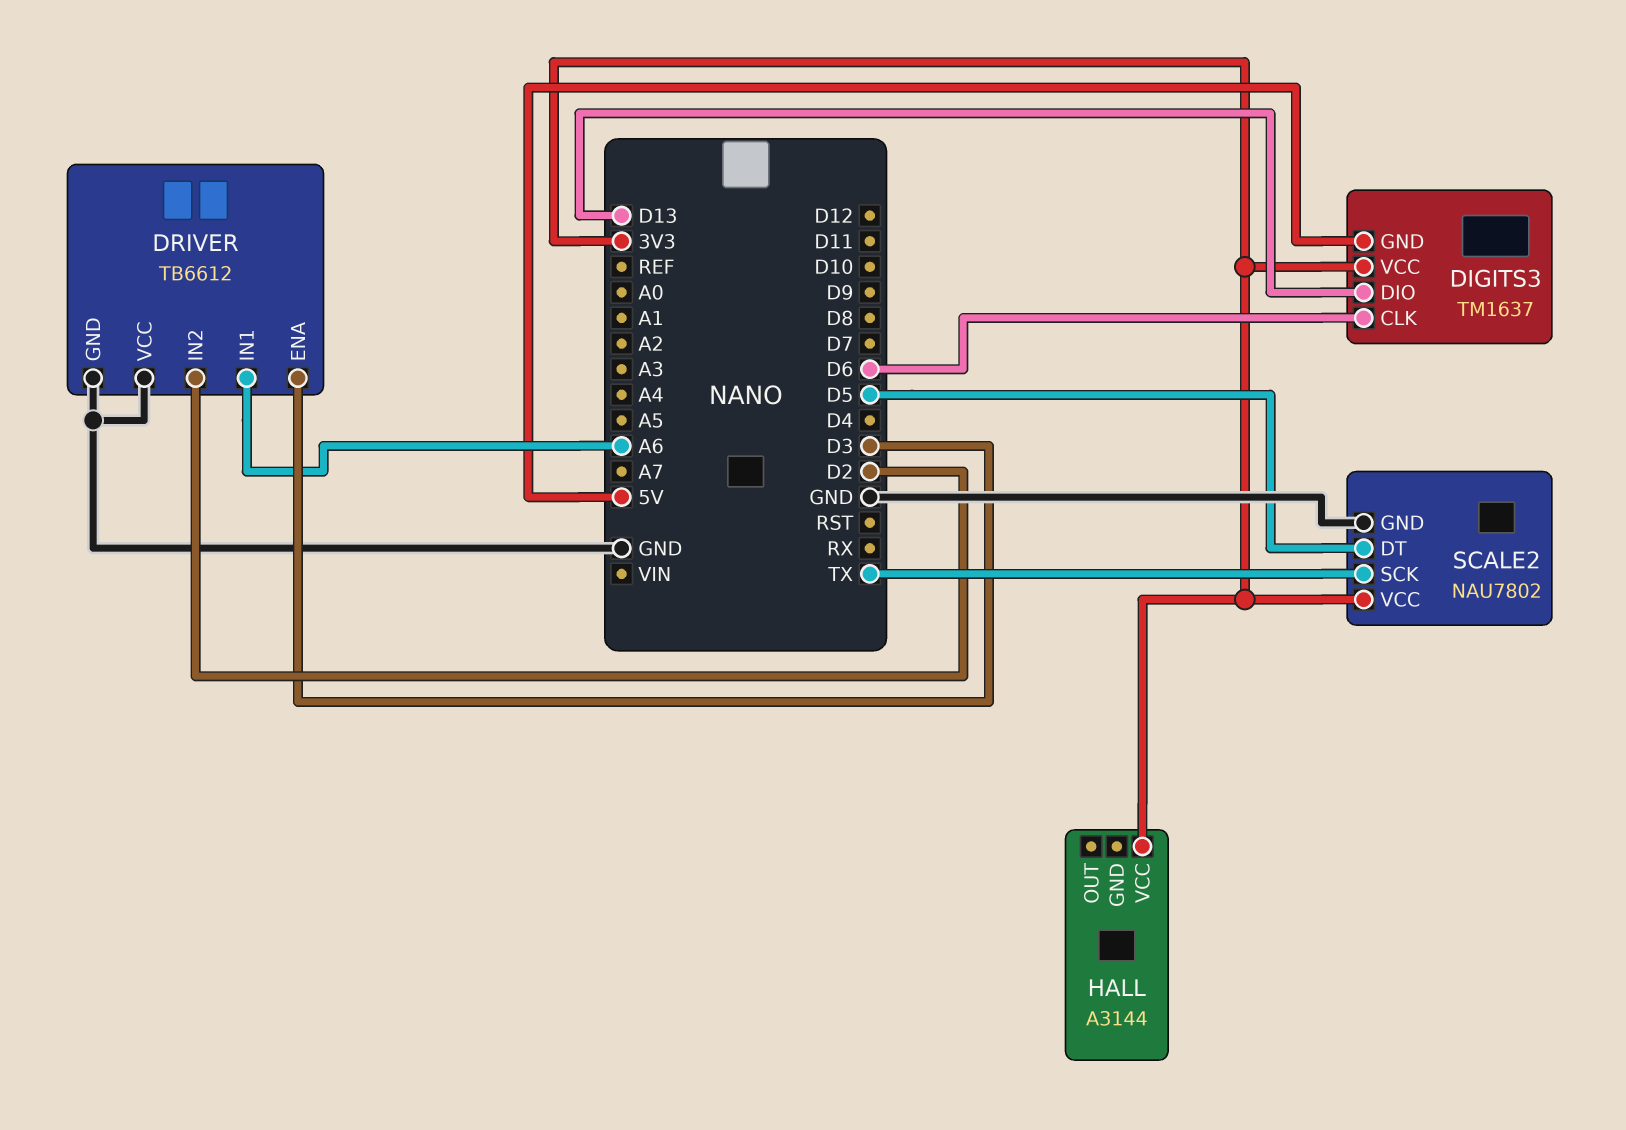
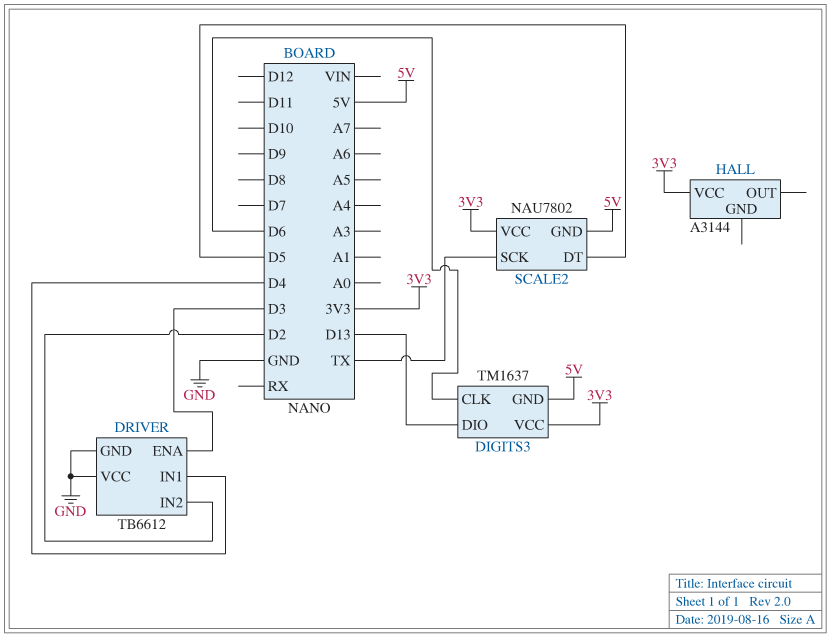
DRIVER pin IN1: A6 -> D4
SCALE2 pin GND: GND -> 5V

